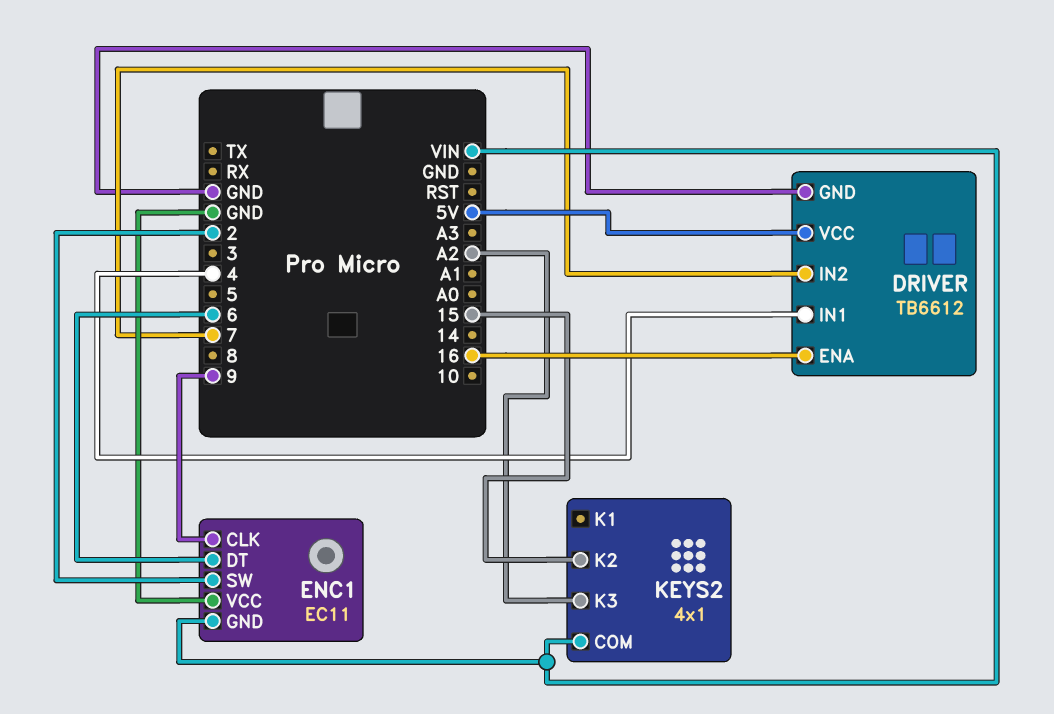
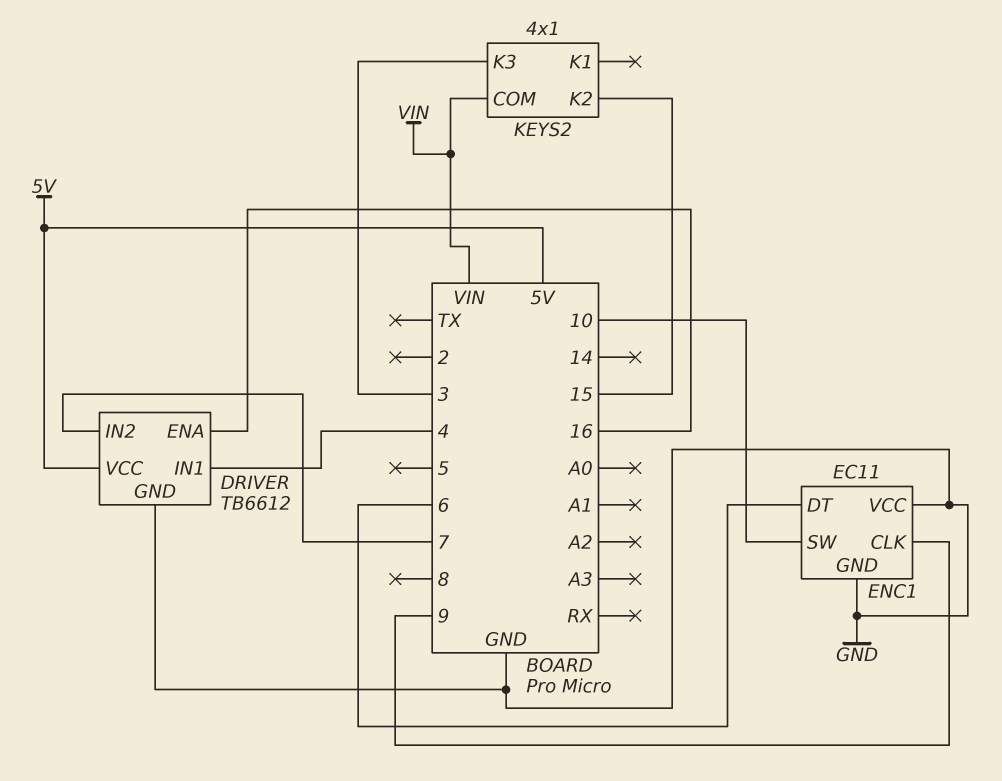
ENC1 pin GND: VIN -> GND
ENC1 pin SW: 2 -> 10
KEYS2 pin K3: A2 -> 3

